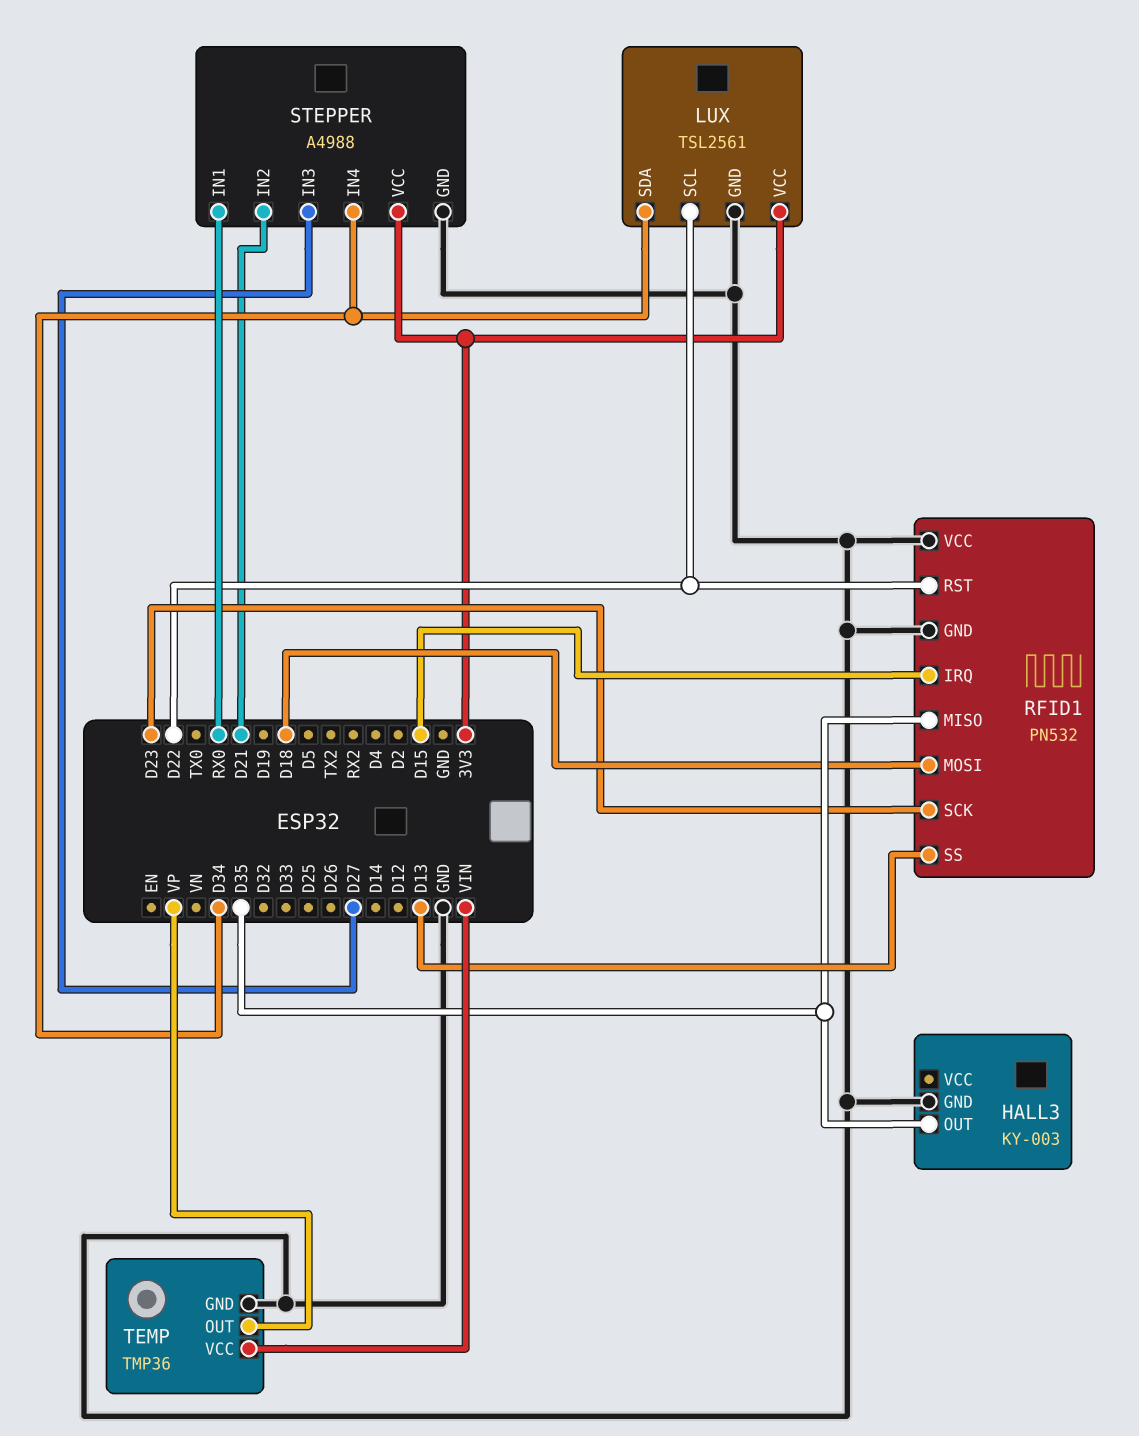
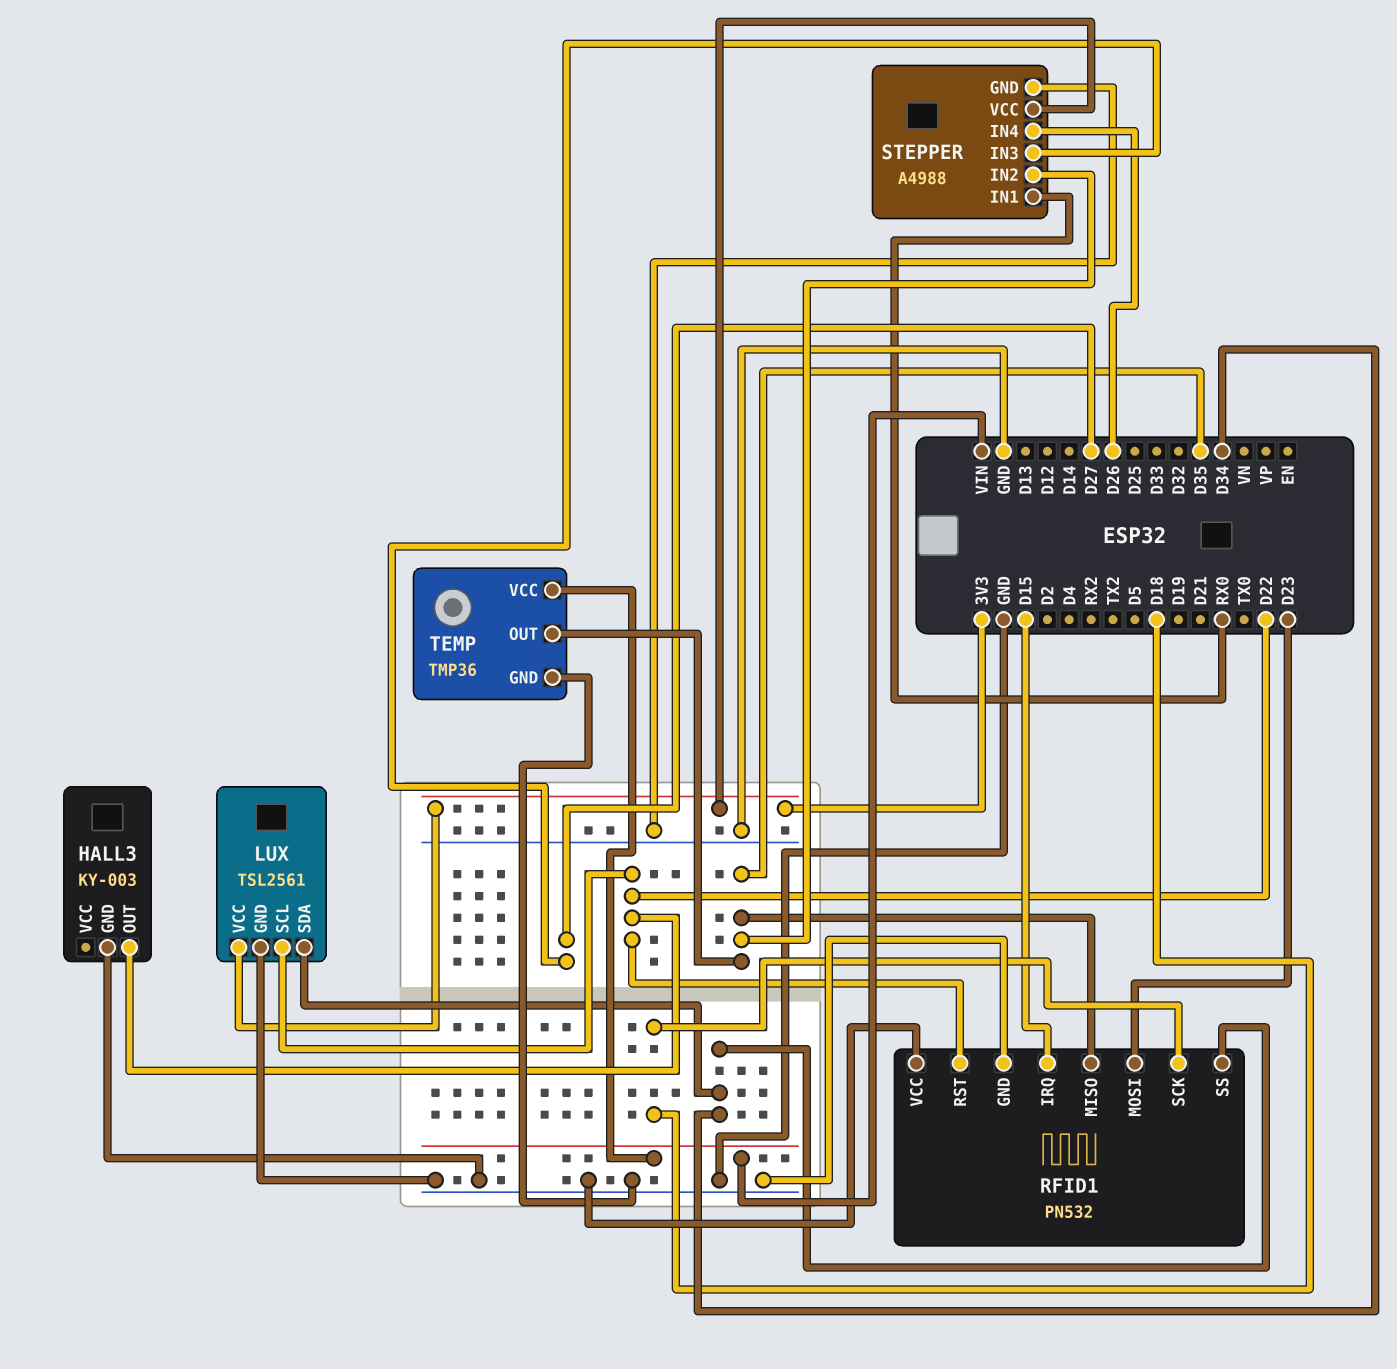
HALL3 pin OUT: D35 -> D22
RFID1 pin MOSI: D18 -> D23
RFID1 pin SCK: D23 -> D18
RFID1 pin SS: D13 -> D34
STEPPER pin IN2: D21 -> D35
STEPPER pin IN4: D34 -> D26
TEMP pin OUT: VP -> D35

